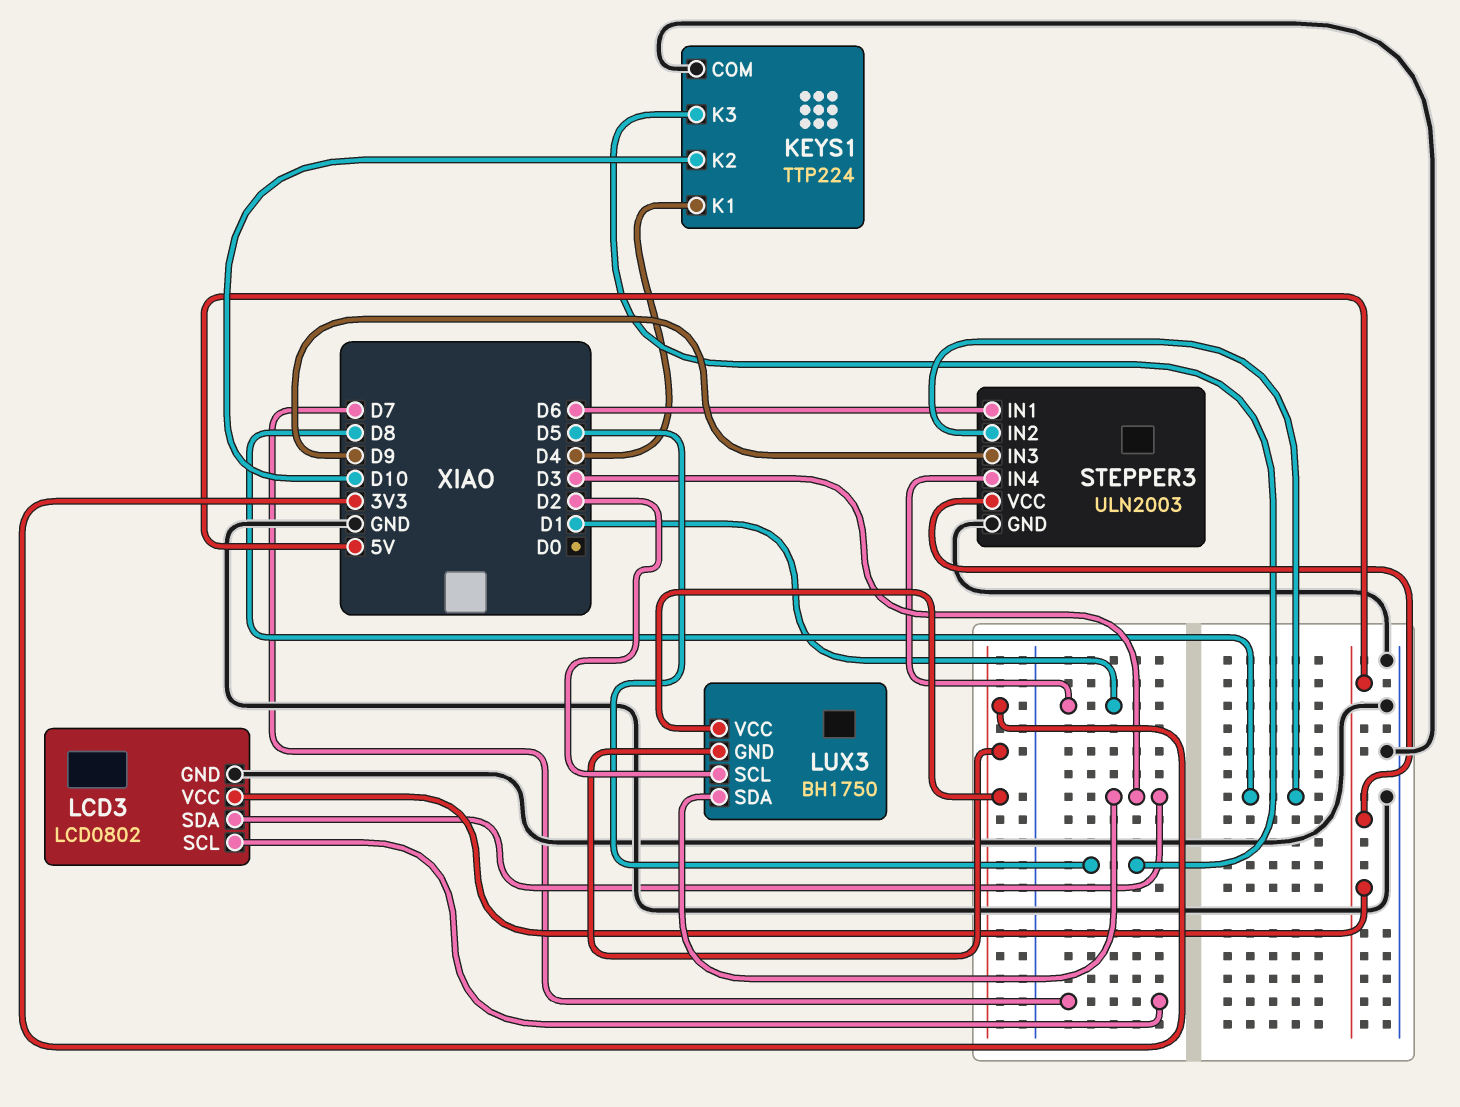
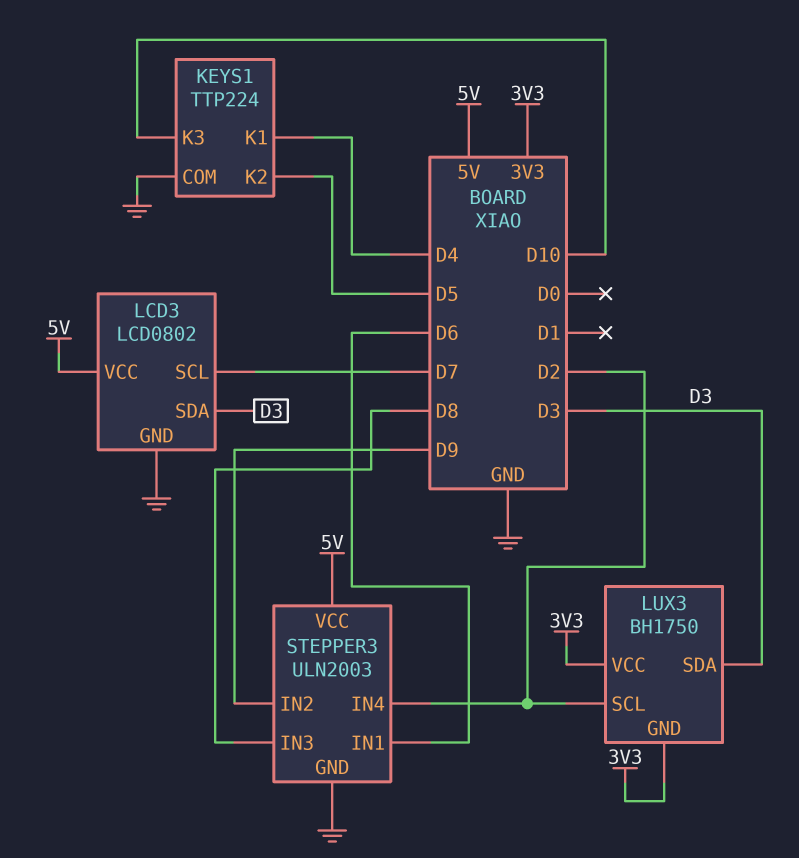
KEYS1 pin K2: D10 -> D5
KEYS1 pin K3: D5 -> D10
STEPPER3 pin IN2: D8 -> D9
STEPPER3 pin IN3: D9 -> D8
STEPPER3 pin IN4: D1 -> D2

